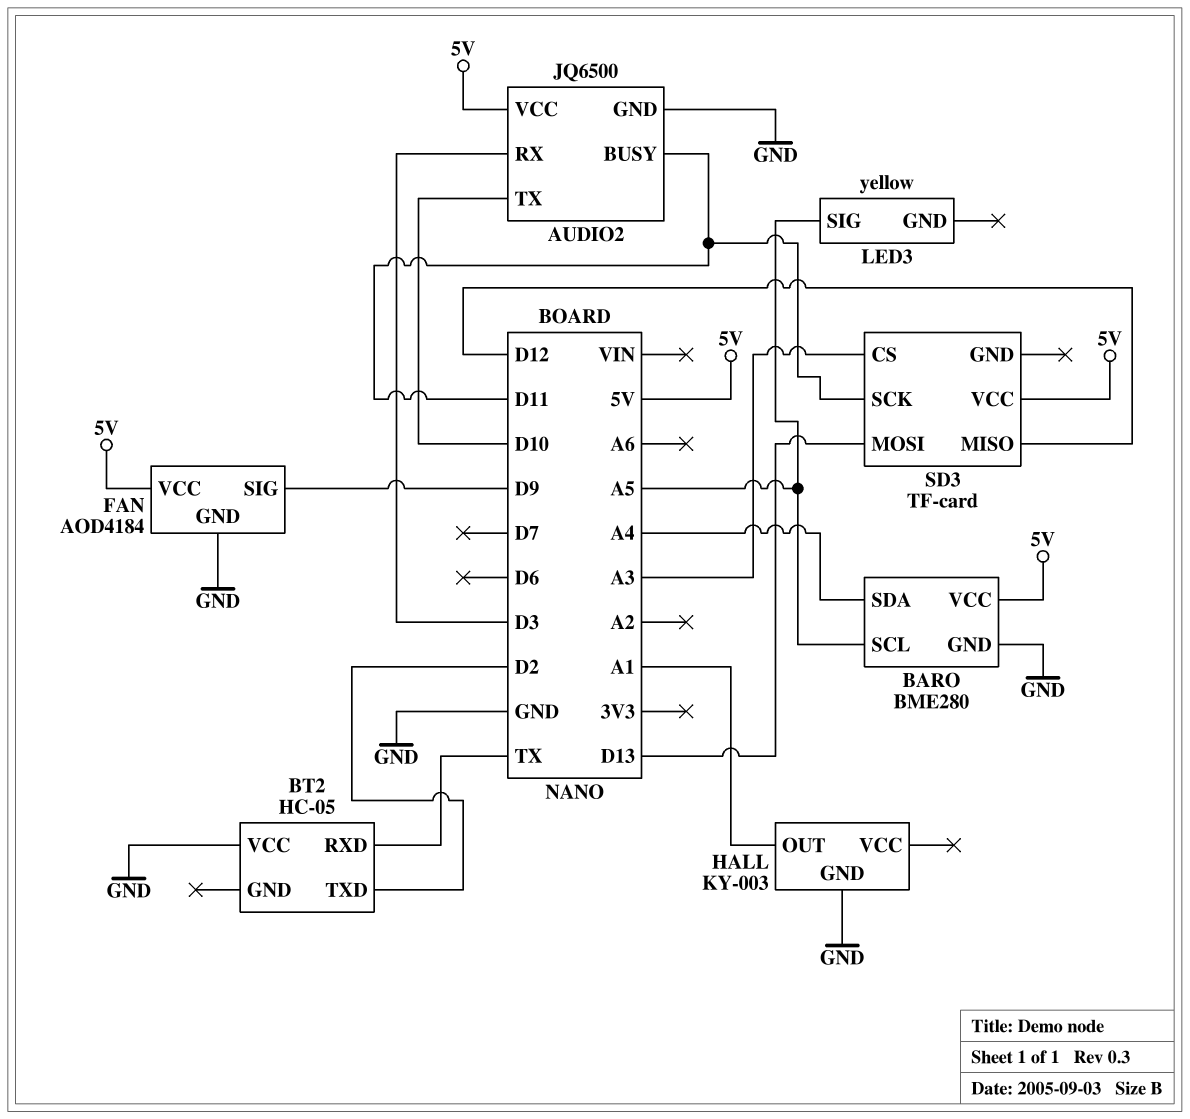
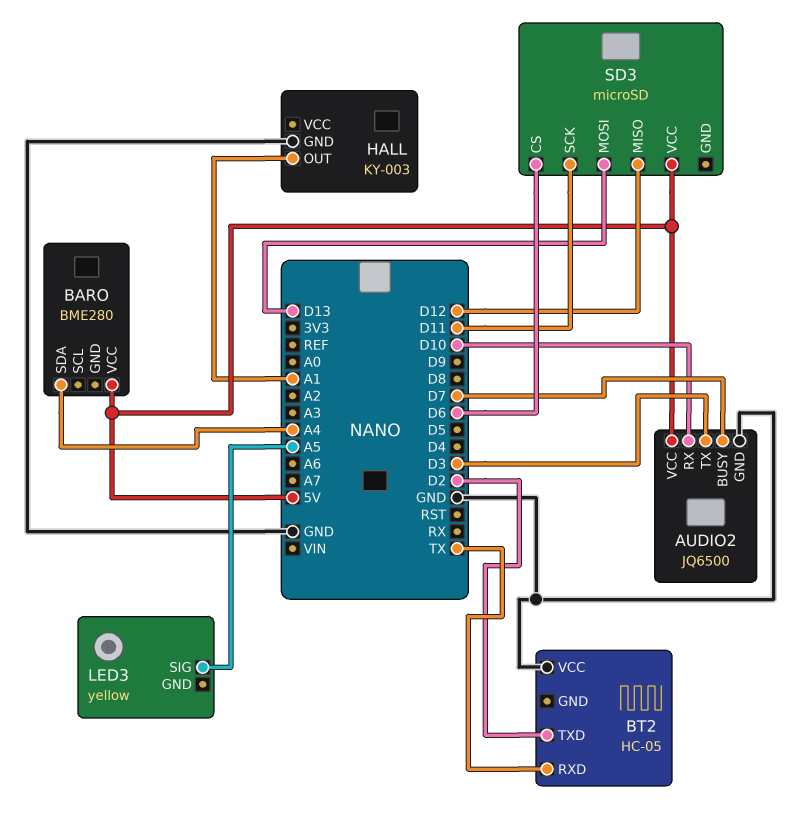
AUDIO2 pin BUSY: D11 -> D7
AUDIO2 pin RX: D3 -> D10
AUDIO2 pin TX: D10 -> D3
BARO pin GND: GND -> none
BARO pin SCL: A5 -> none
FAN: AOD4184 -> none
FAN pin GND: GND -> none
FAN pin SIG: D9 -> none
FAN pin VCC: 5V -> none
SD3: TF-card -> microSD
SD3 pin CS: A3 -> D6

